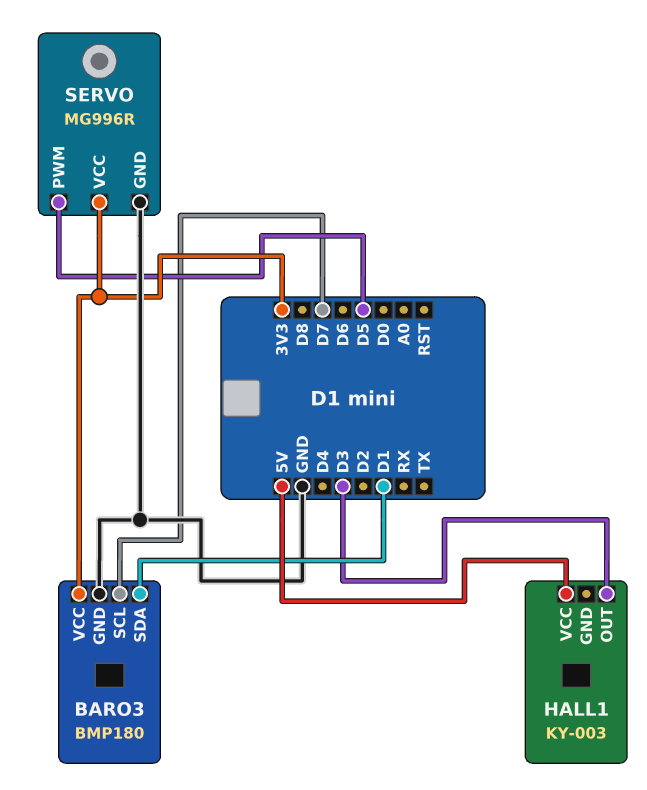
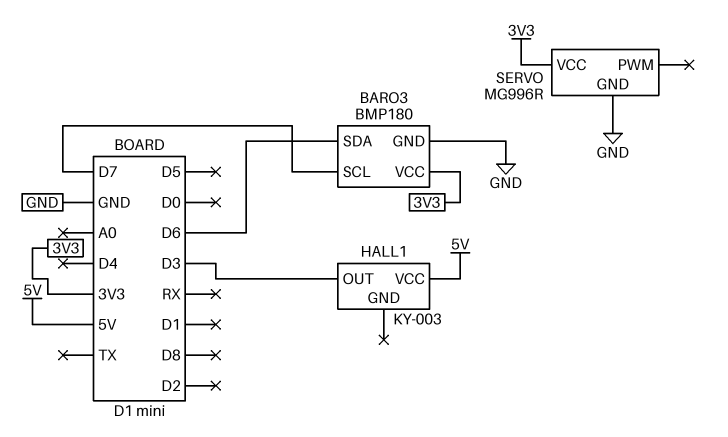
BARO3 pin SDA: D1 -> D6
SERVO pin PWM: D5 -> none

